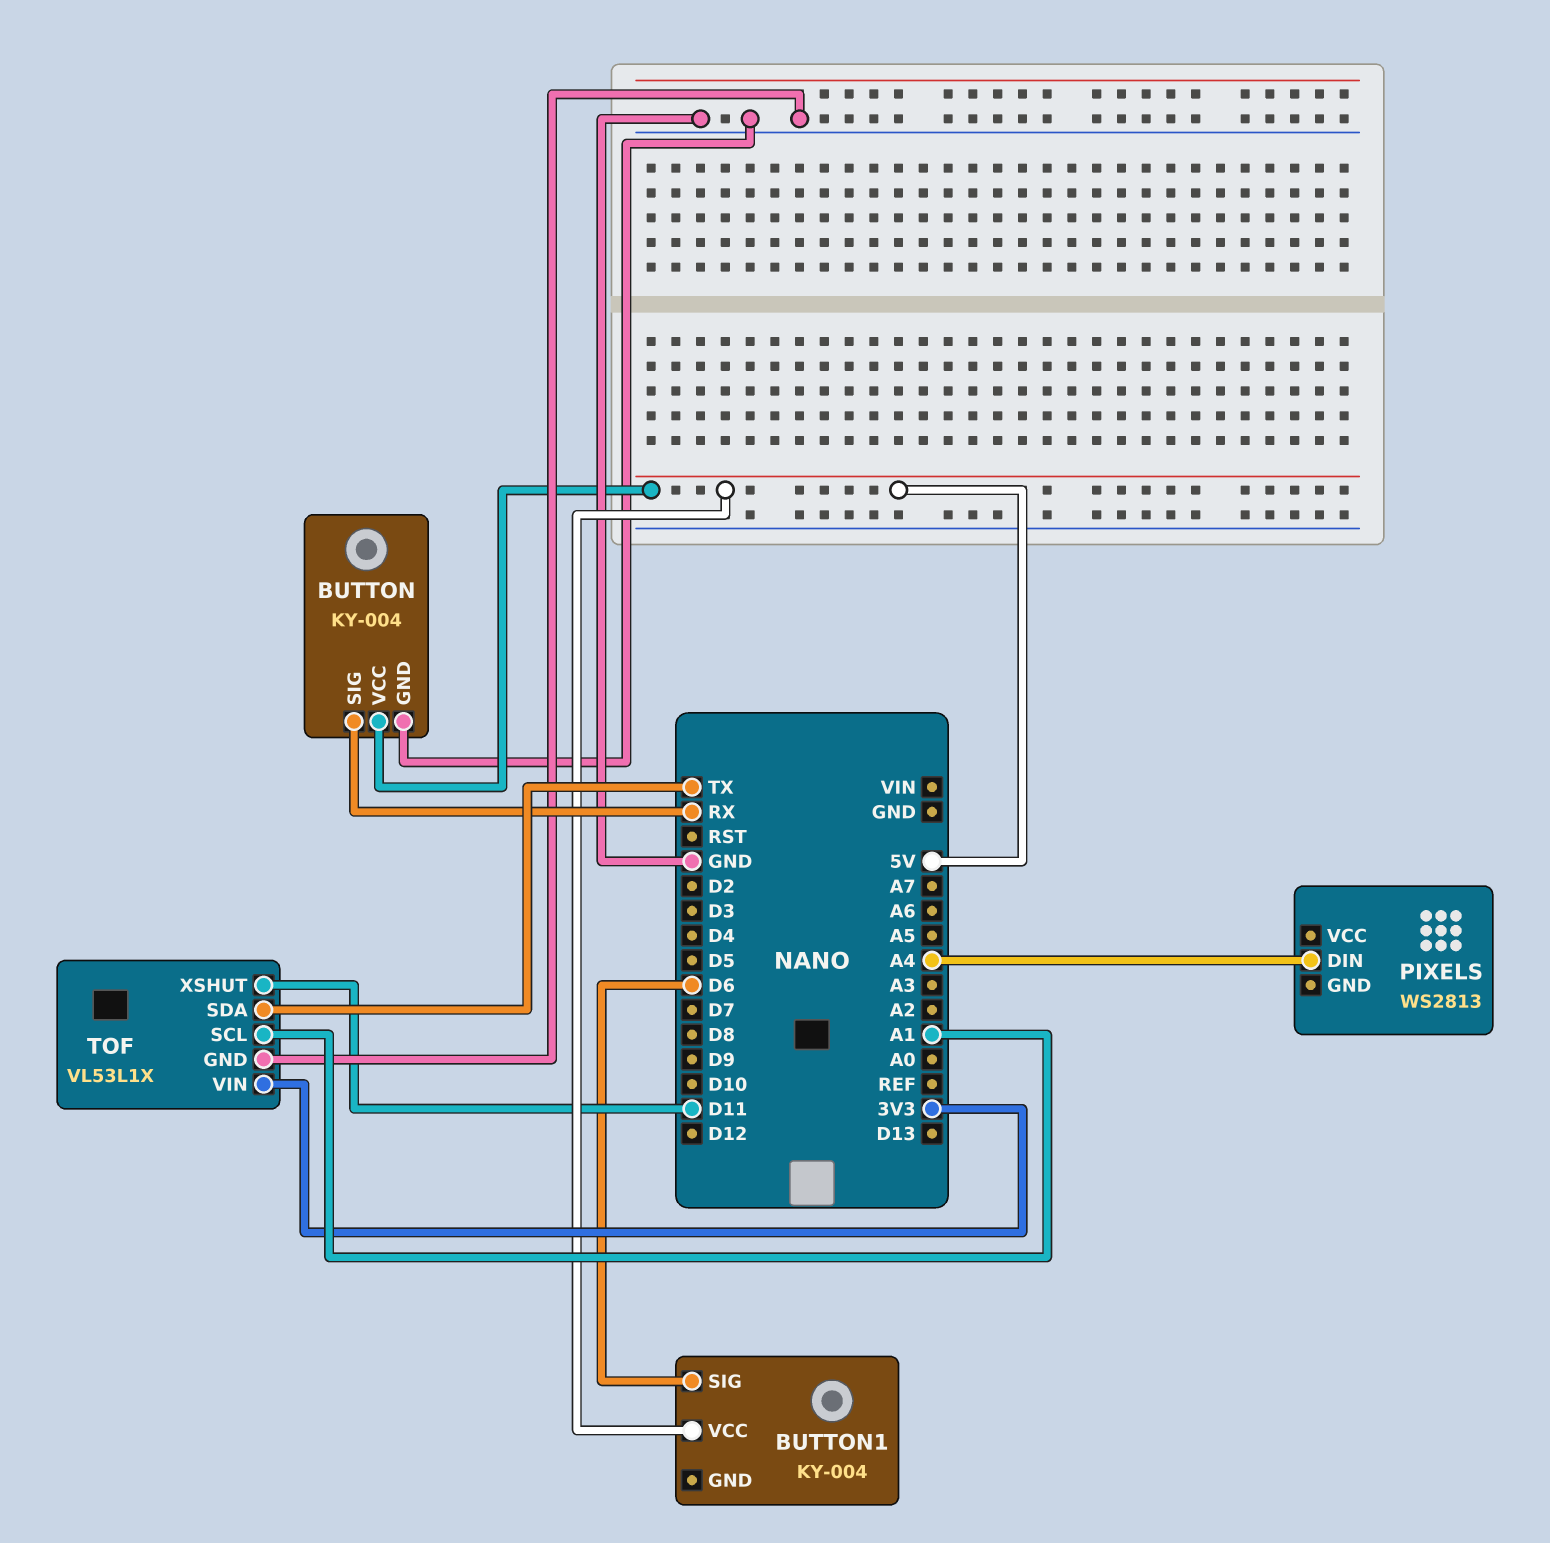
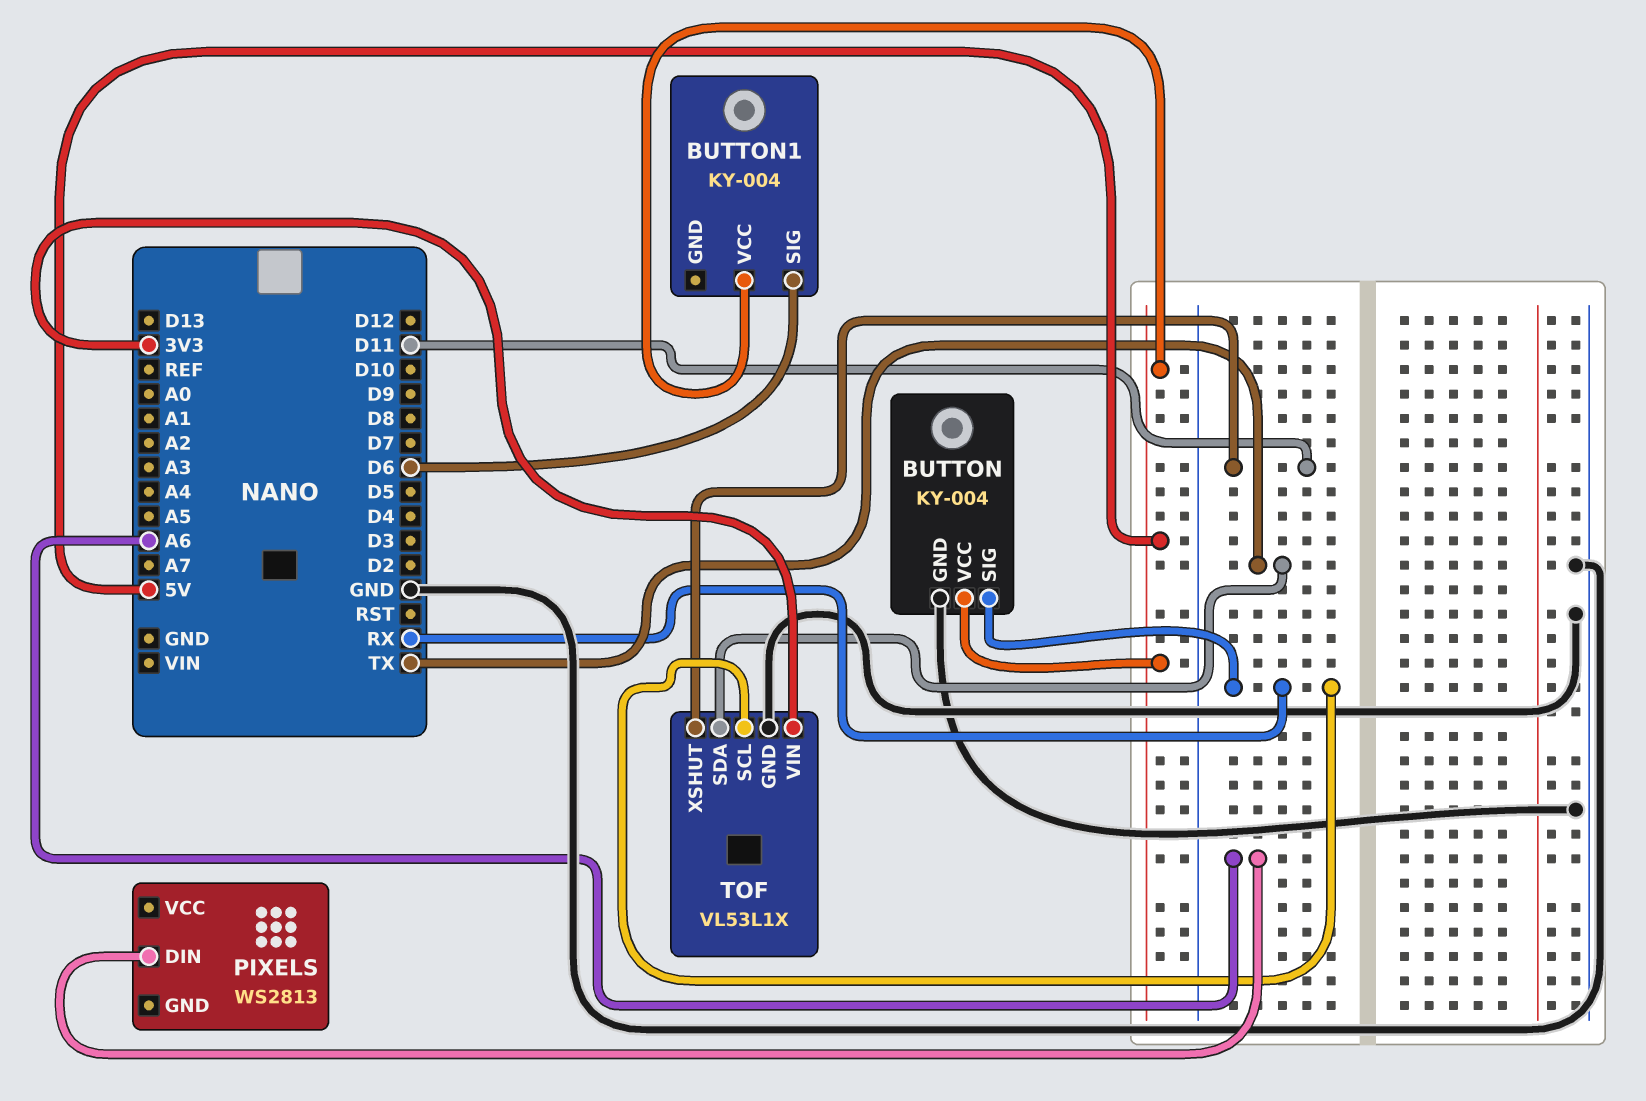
PIXELS pin DIN: A4 -> A6
TOF pin SCL: A1 -> RX

